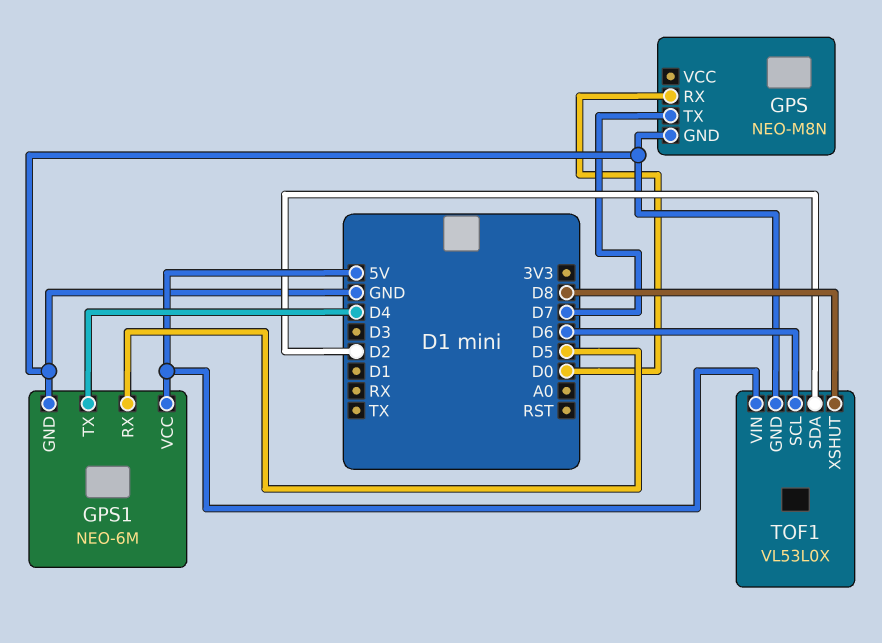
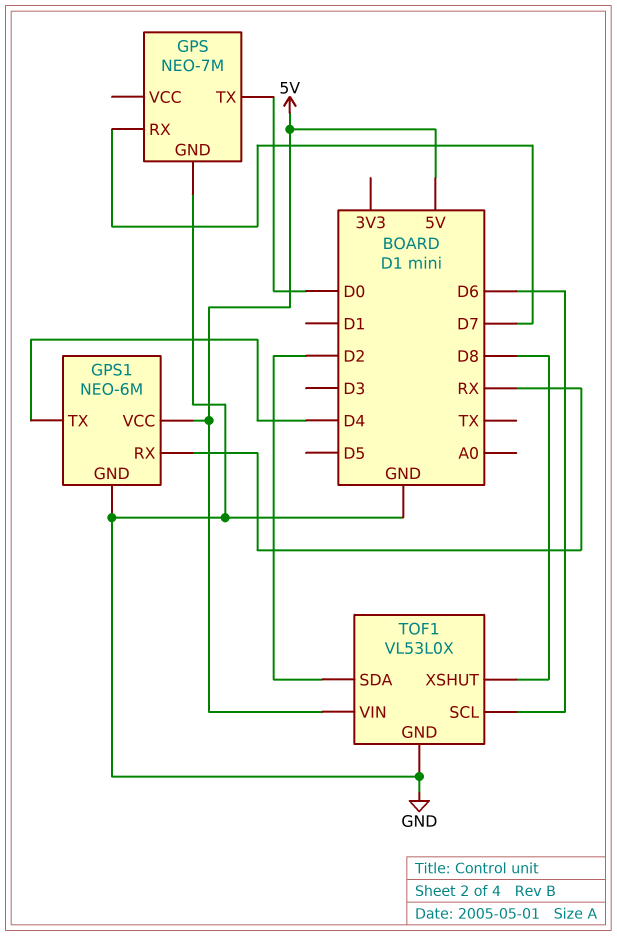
GPS: NEO-M8N -> NEO-7M
GPS pin RX: D0 -> D7
GPS pin TX: D7 -> D0
GPS1 pin RX: D5 -> RX

